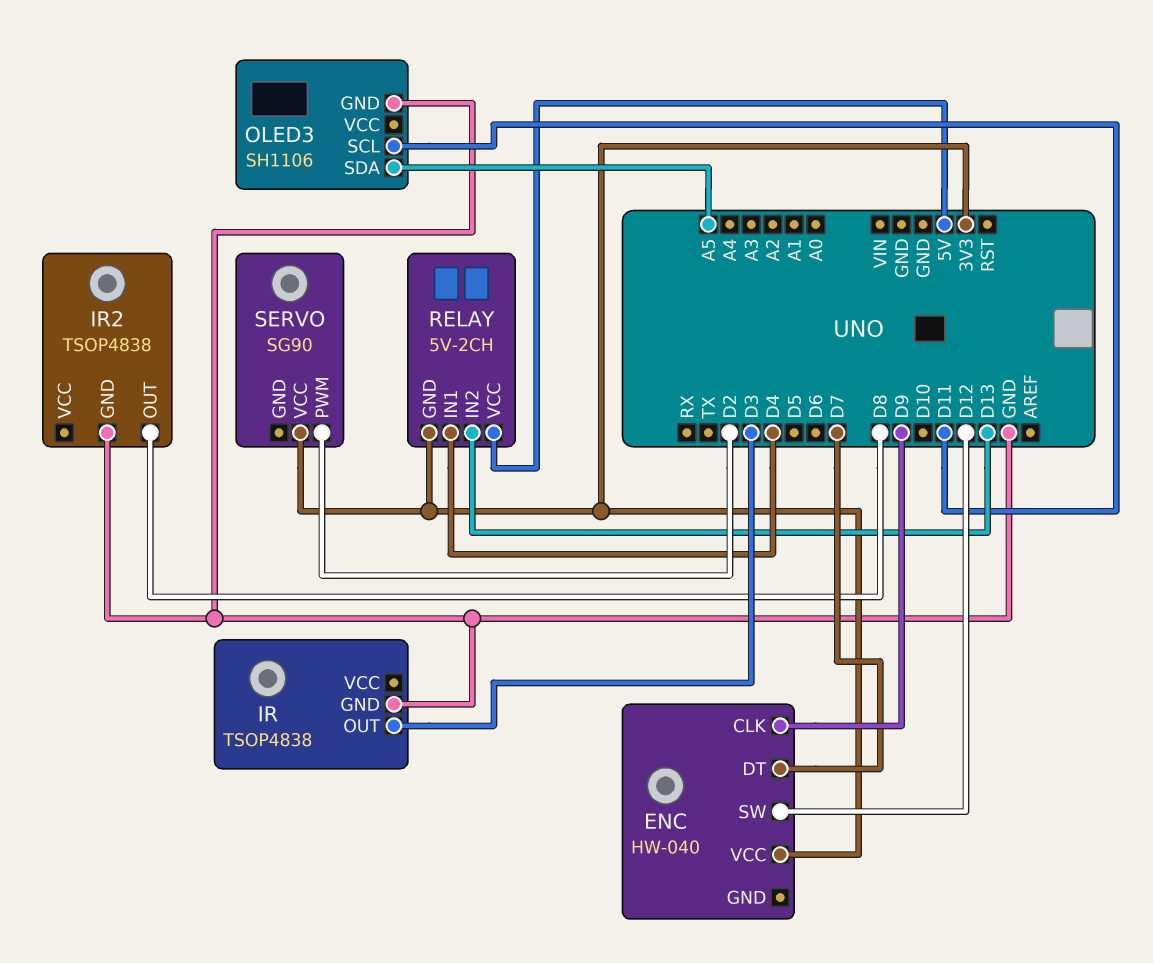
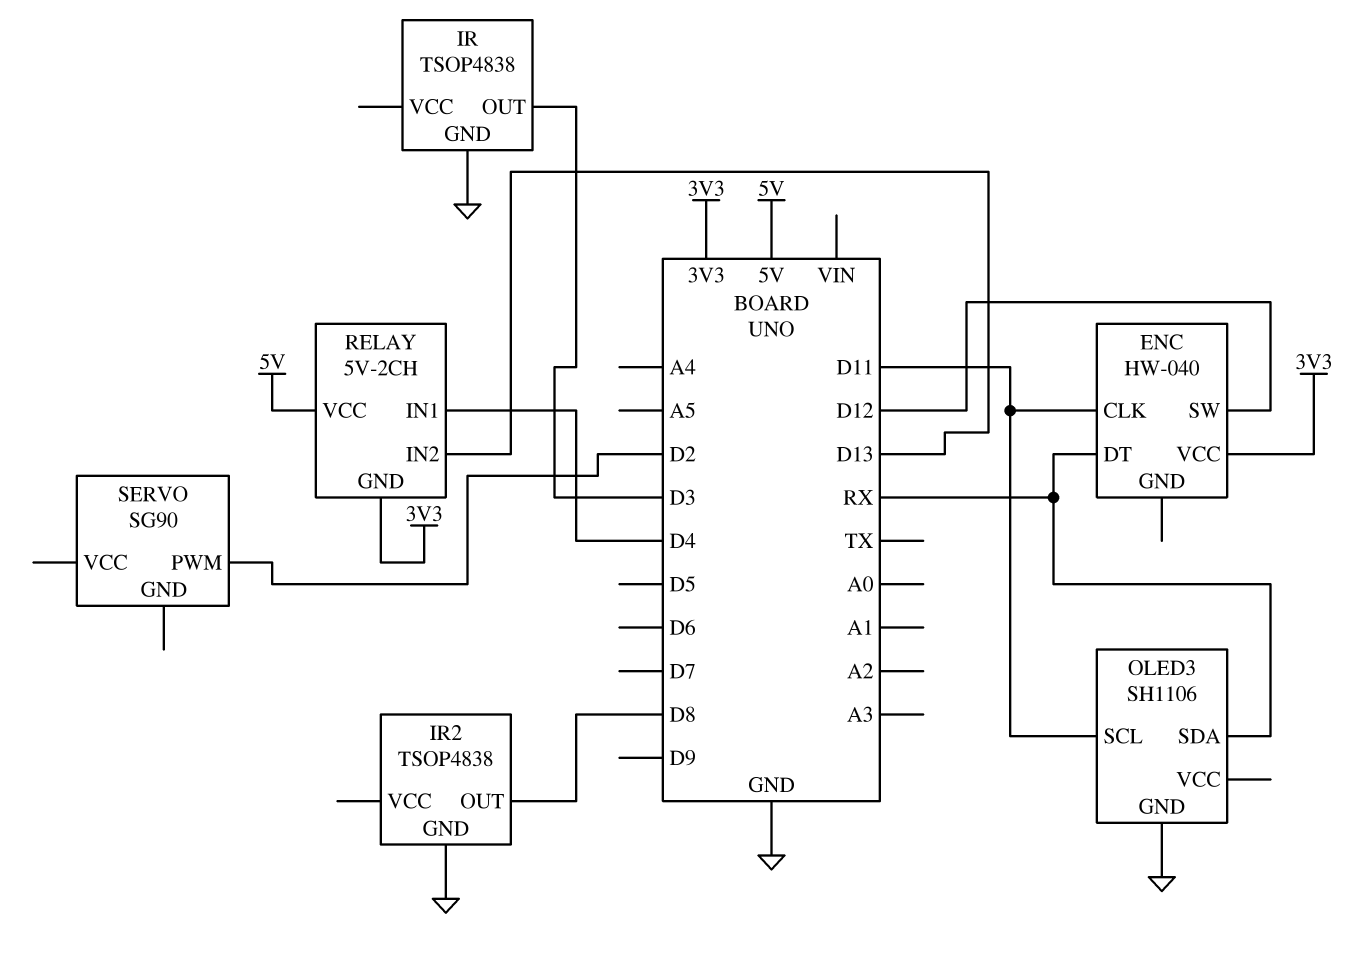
ENC pin CLK: D9 -> D11
ENC pin DT: D7 -> RX
OLED3 pin SDA: A5 -> RX
SERVO pin VCC: 3V3 -> none

